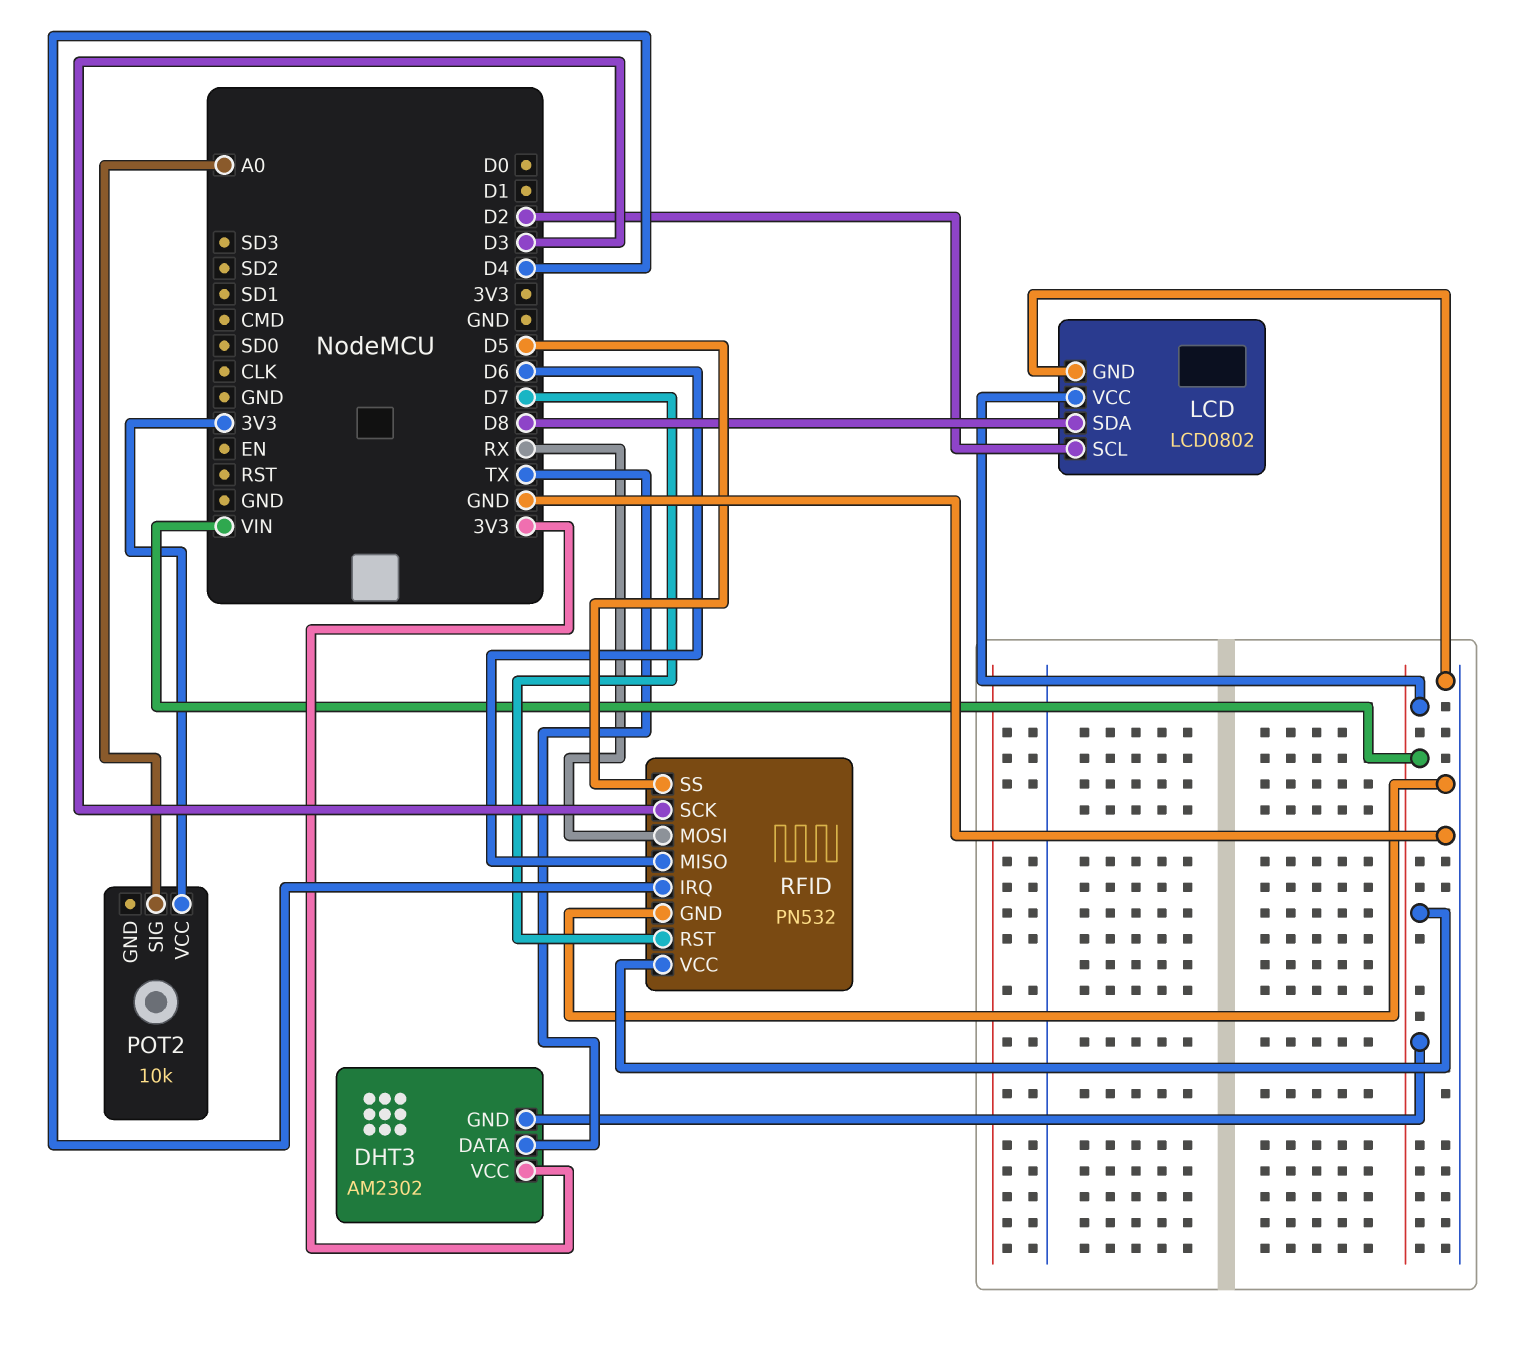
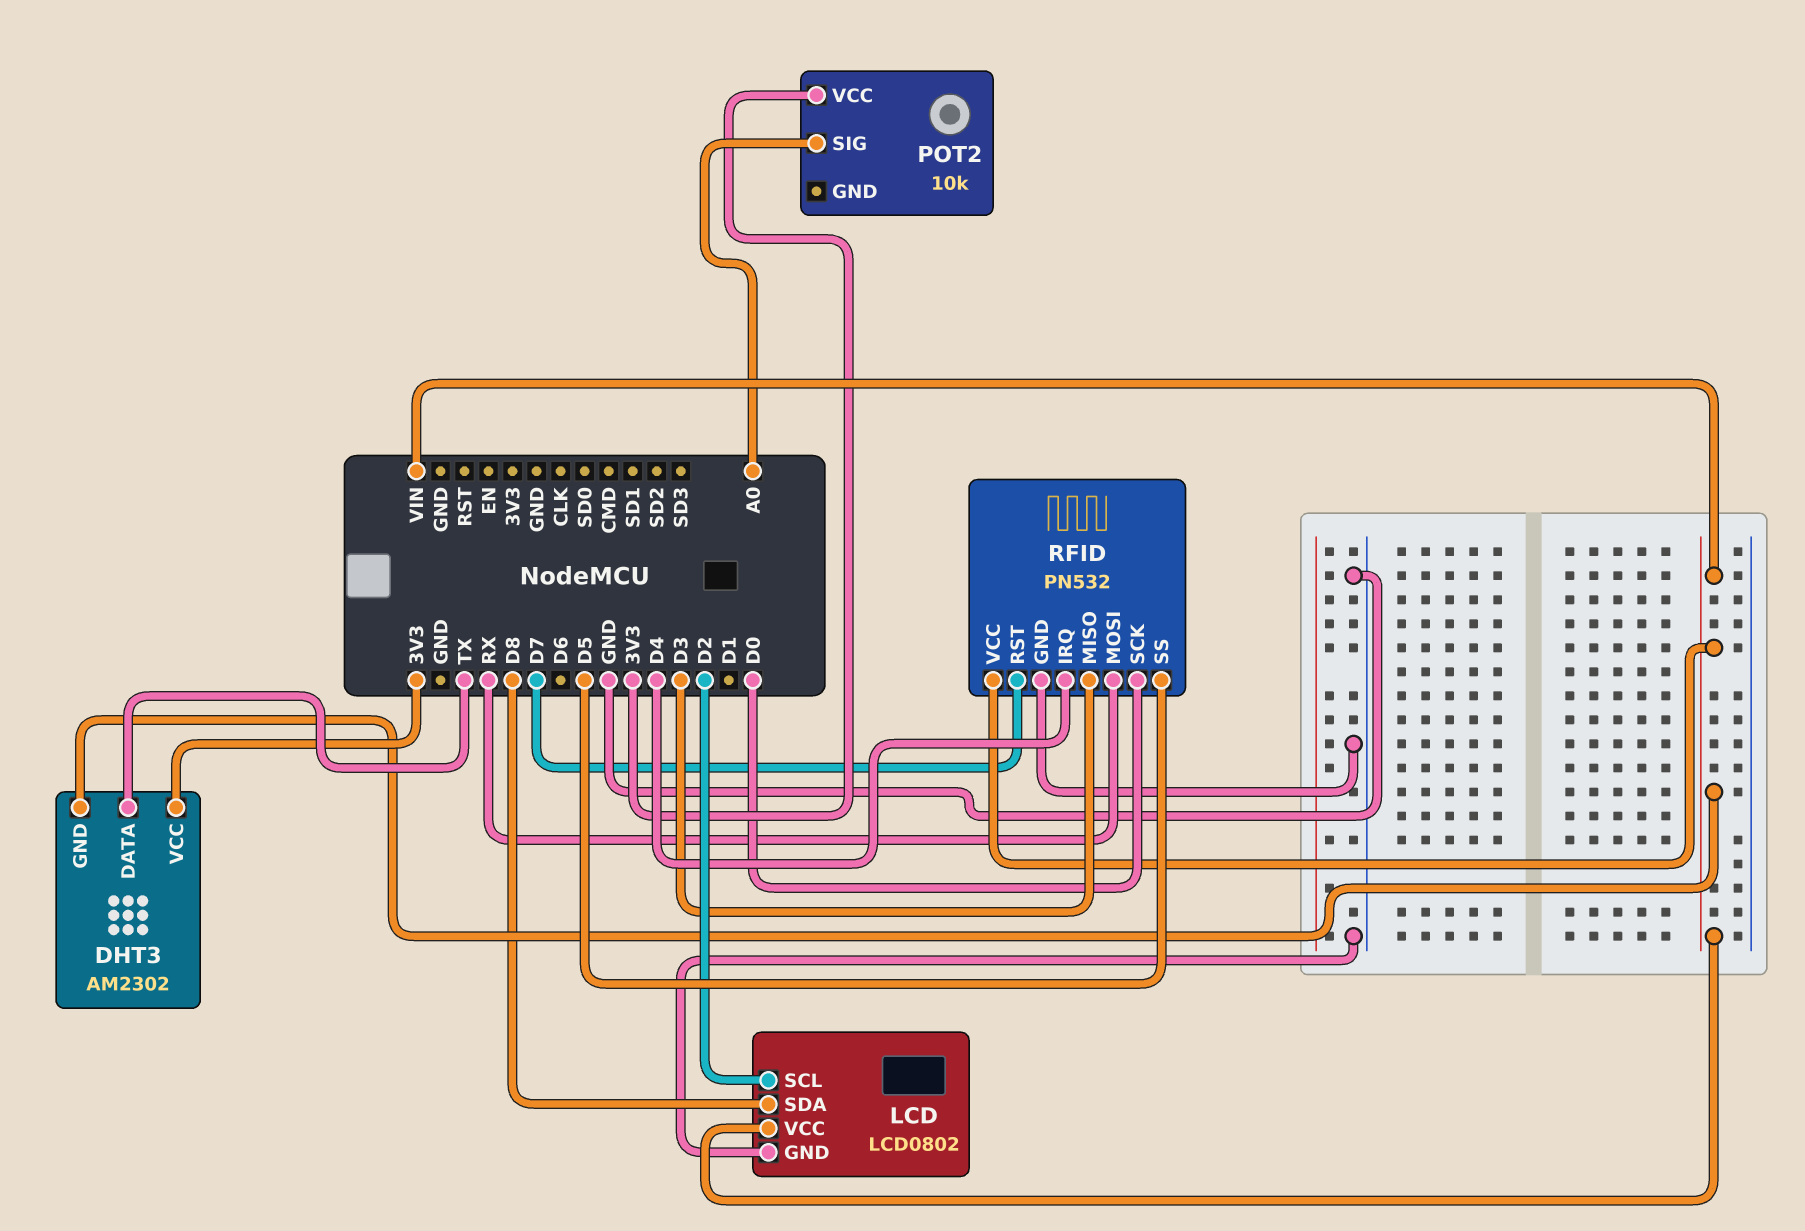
RFID pin MISO: D6 -> D3
RFID pin SCK: D3 -> D0

